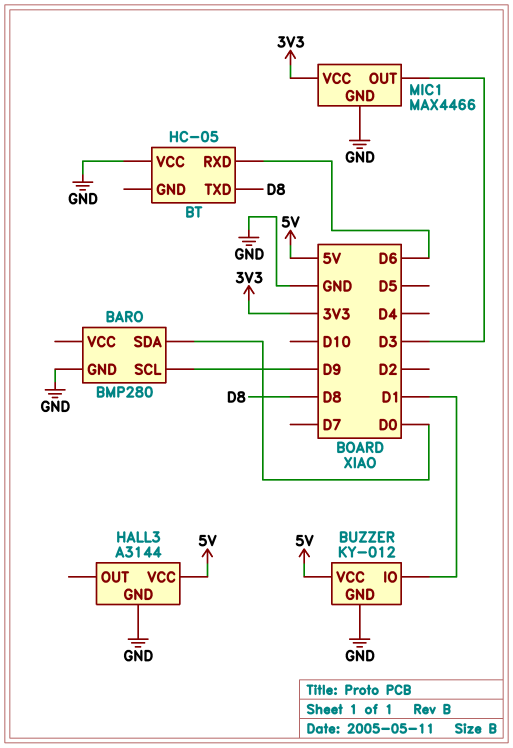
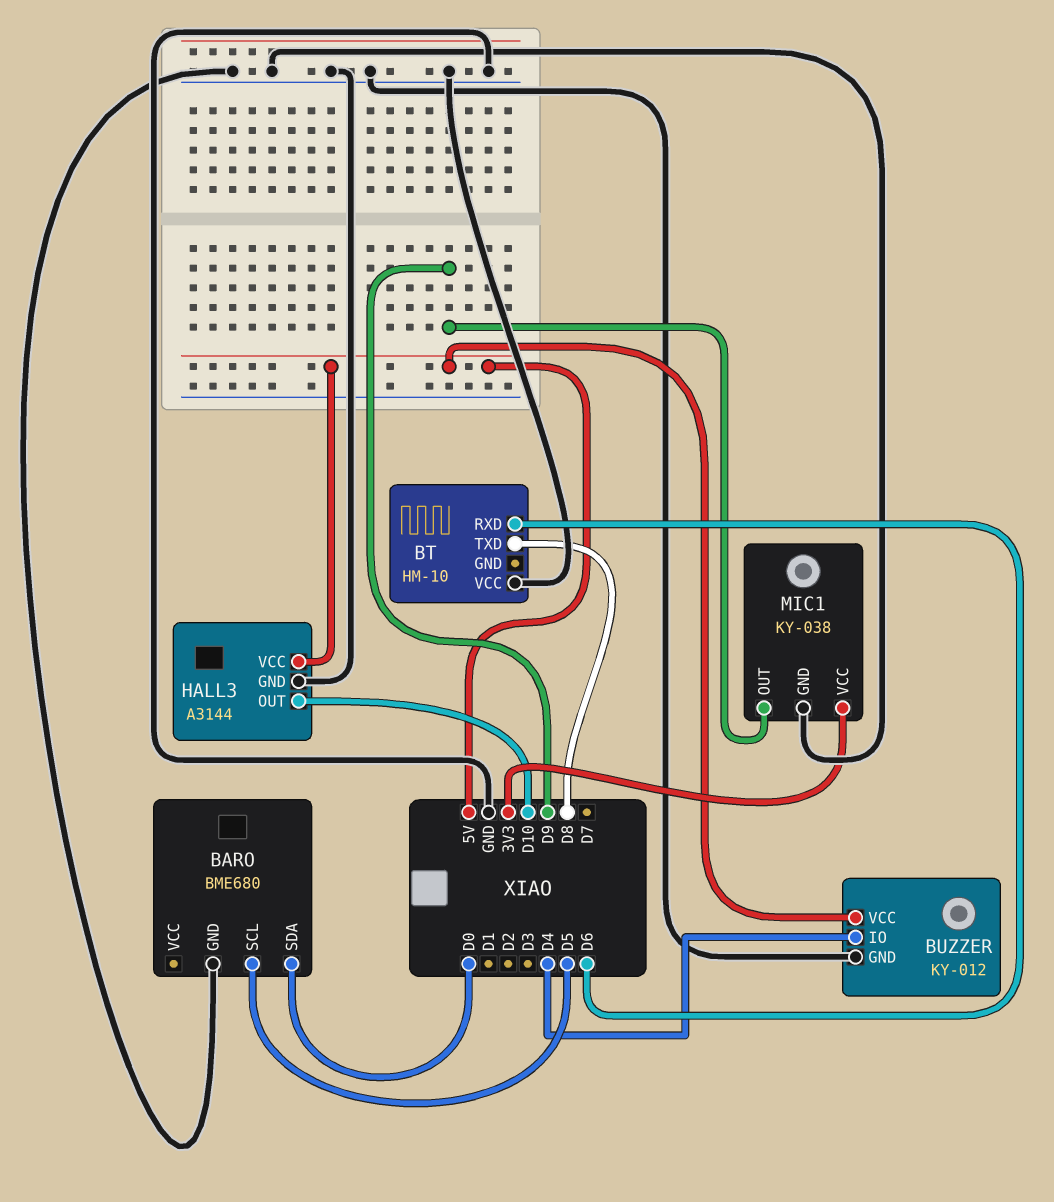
BARO: BMP280 -> BME680
BARO pin SCL: D9 -> D5
BT: HC-05 -> HM-10
BUZZER pin IO: D1 -> D4
HALL3 pin OUT: none -> D10
MIC1: MAX4466 -> KY-038
MIC1 pin OUT: D3 -> D9

